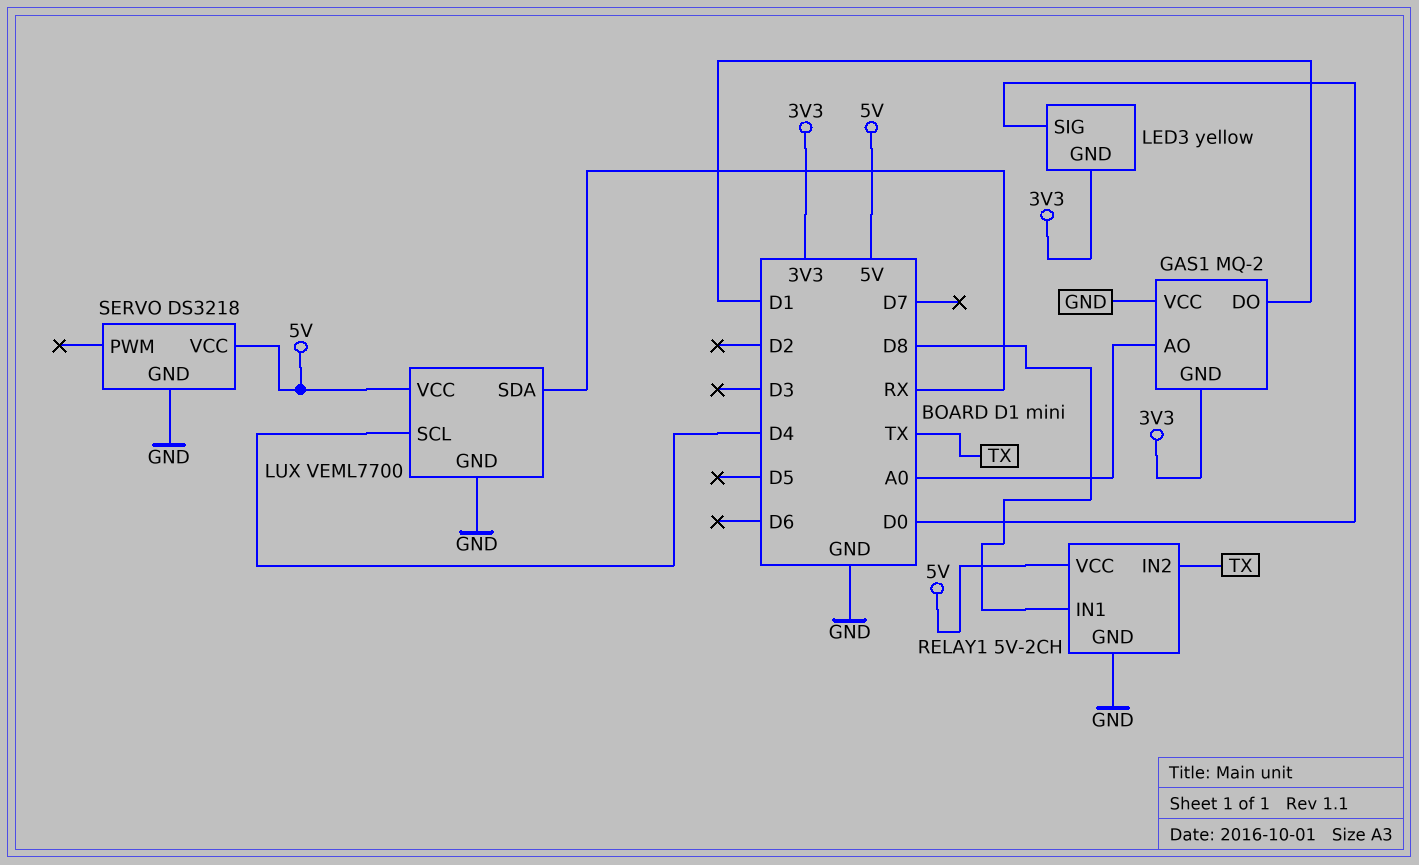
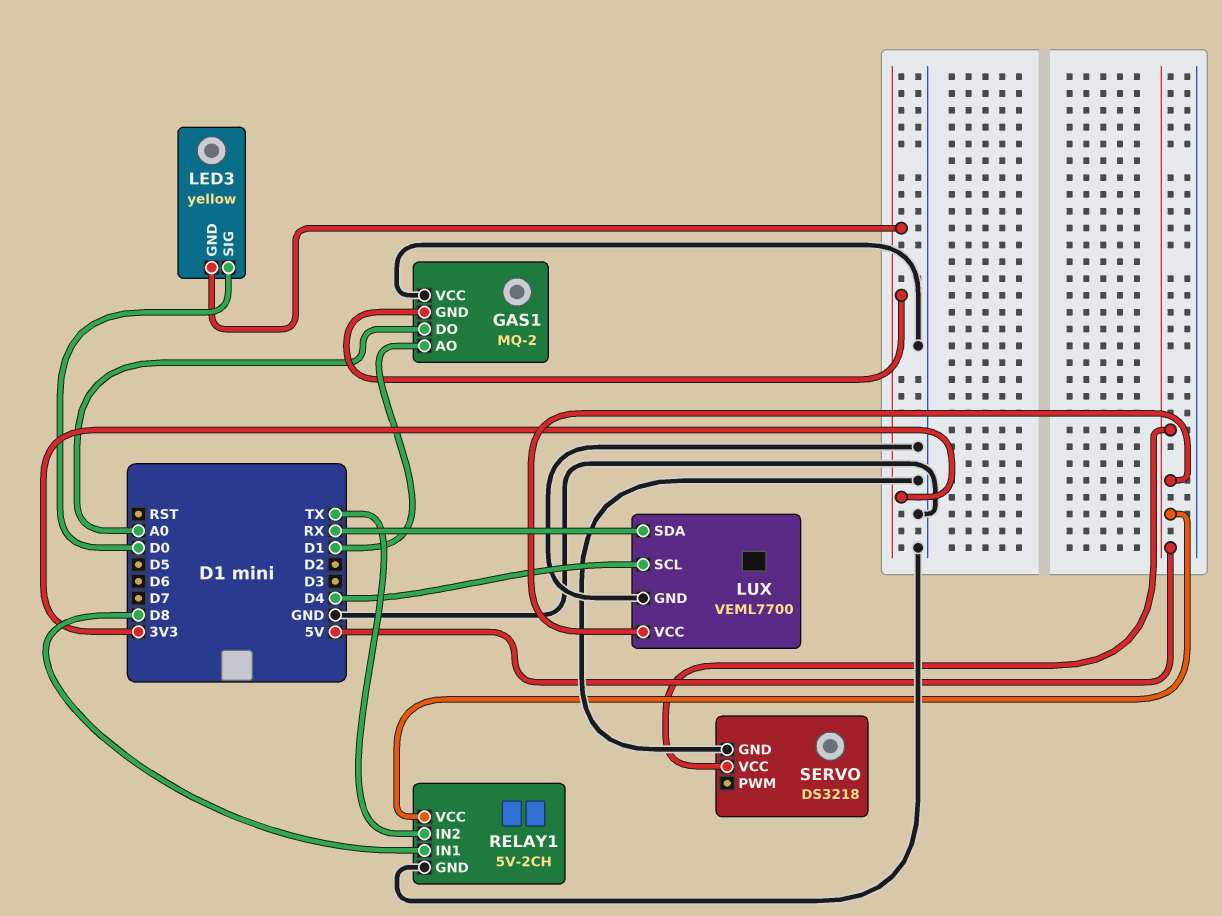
GAS1 pin AO: A0 -> D1
GAS1 pin DO: D1 -> A0

